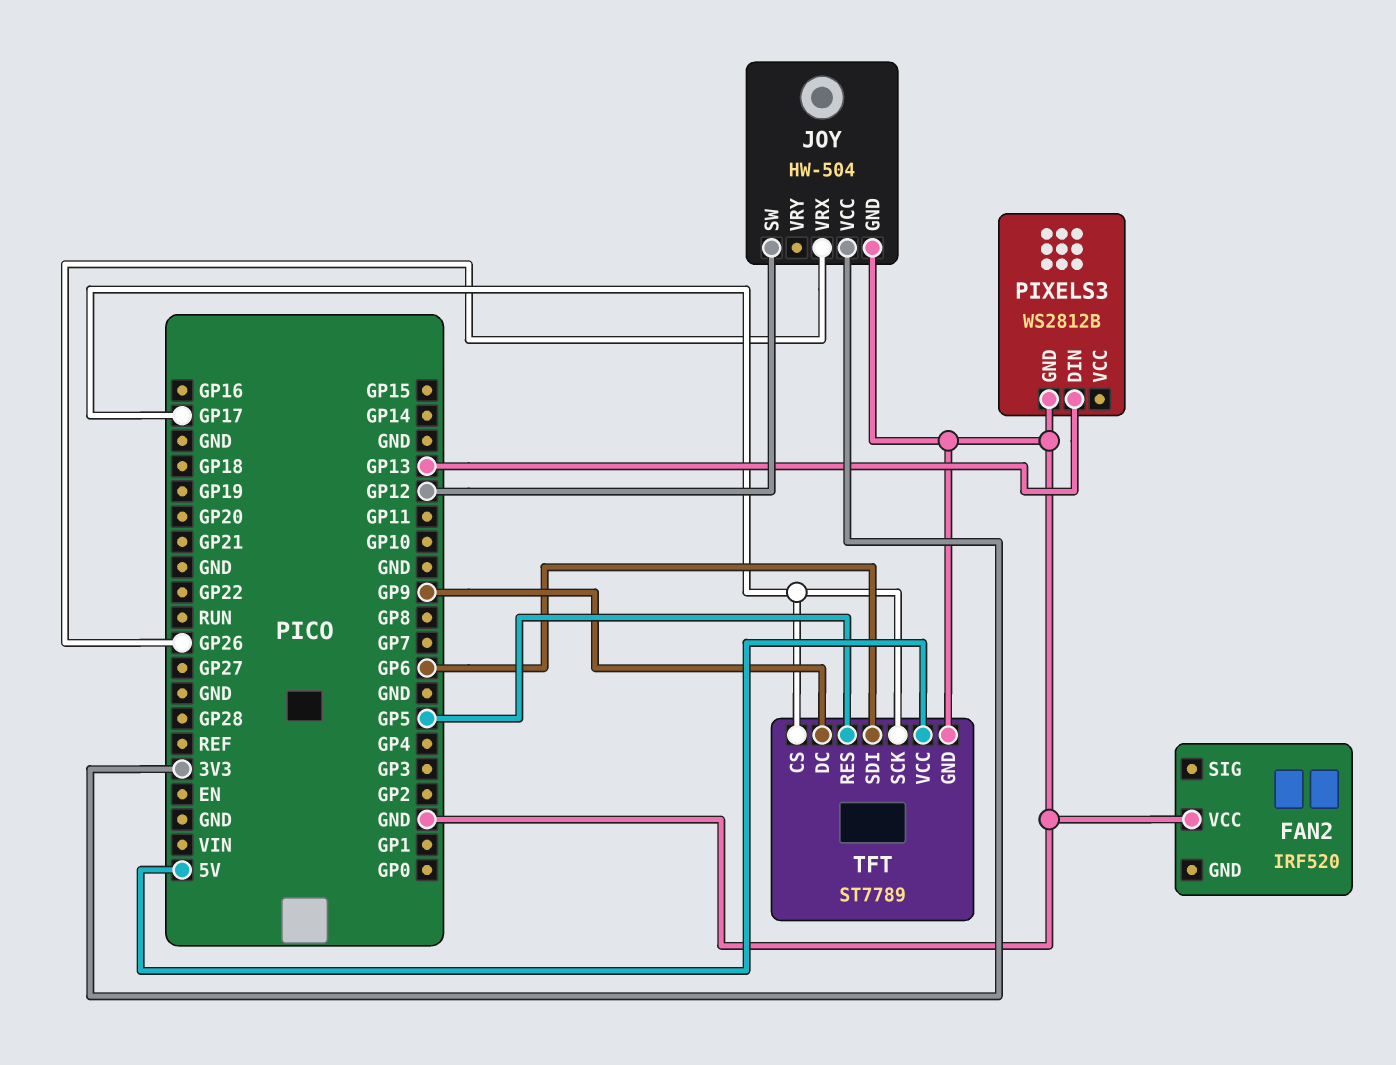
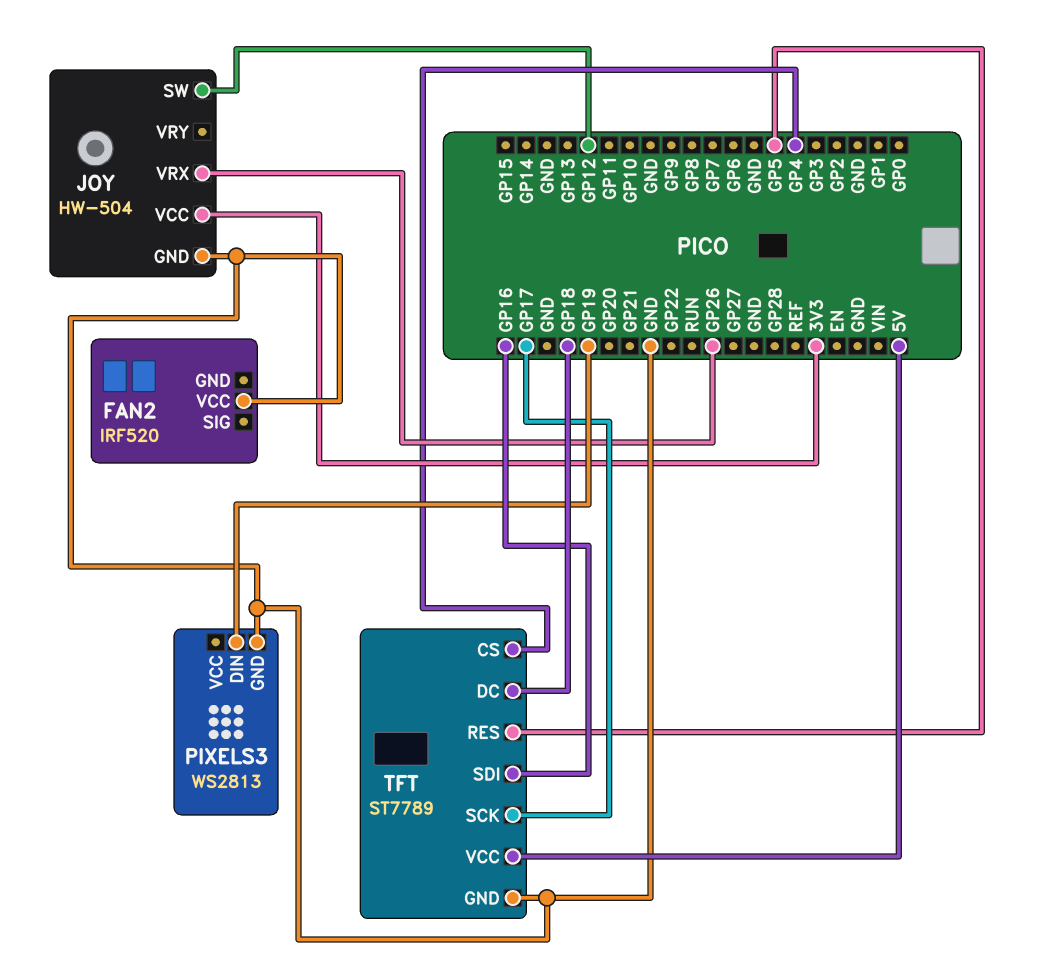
PIXELS3: WS2812B -> WS2813
PIXELS3 pin DIN: GP13 -> GP19
TFT pin CS: GP17 -> GP4
TFT pin DC: GP9 -> GP18
TFT pin SDI: GP6 -> GP16

